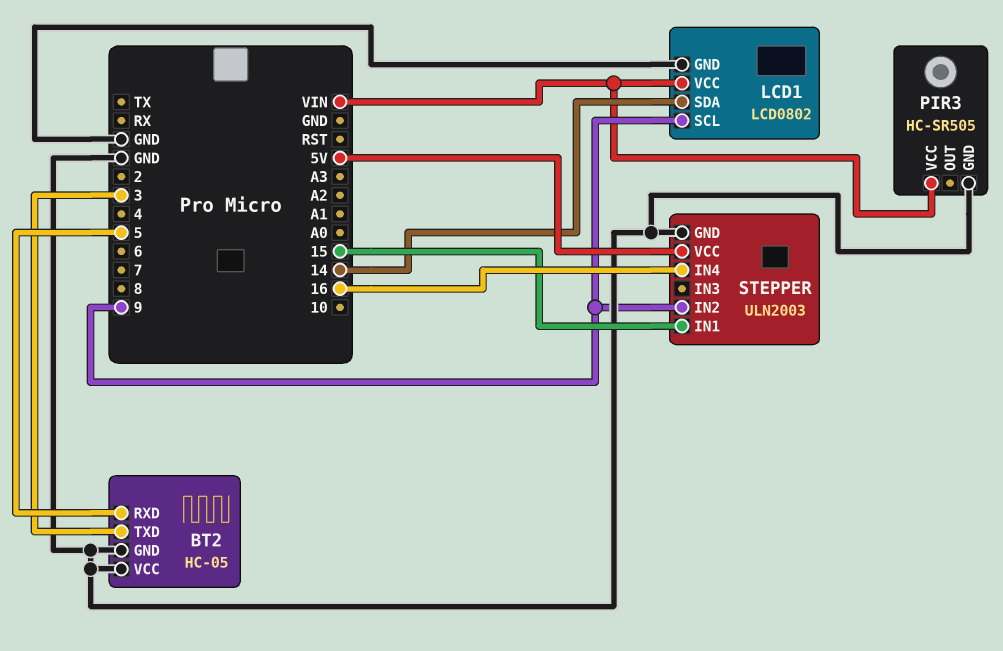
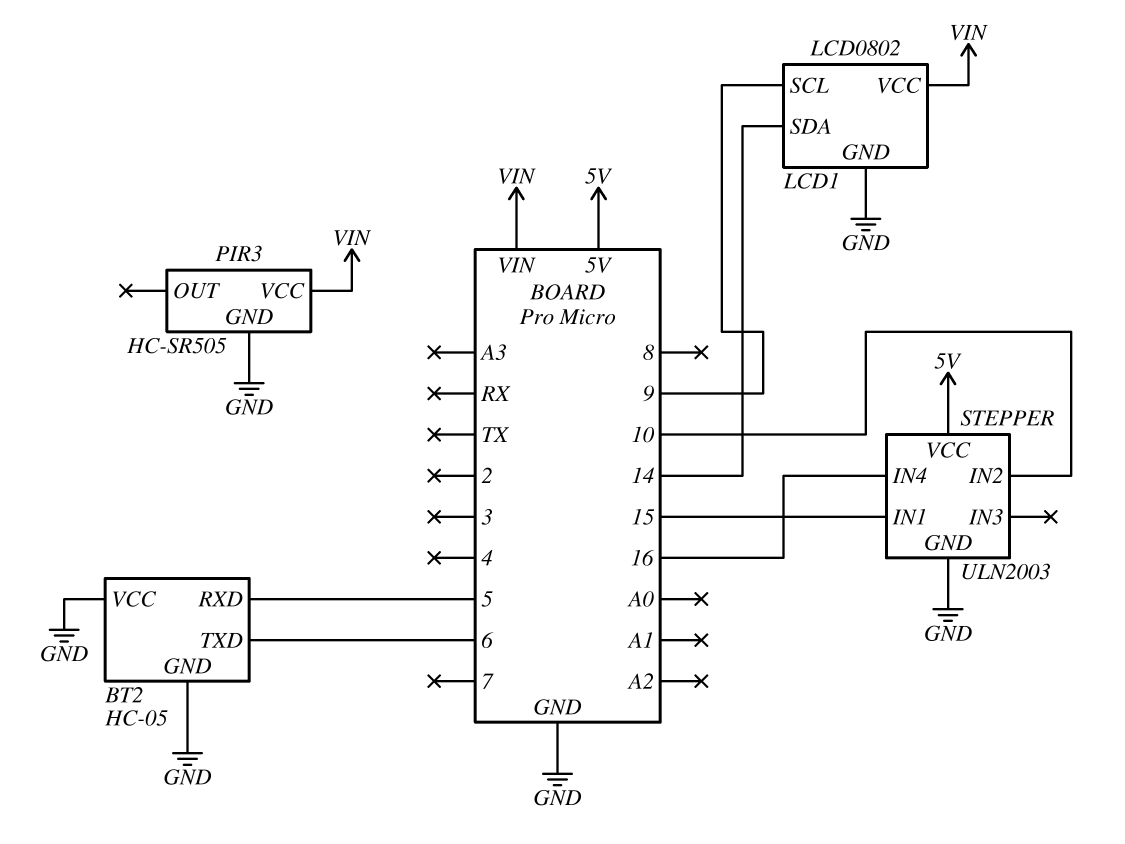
BT2 pin TXD: 3 -> 6
STEPPER pin IN2: 9 -> 10

